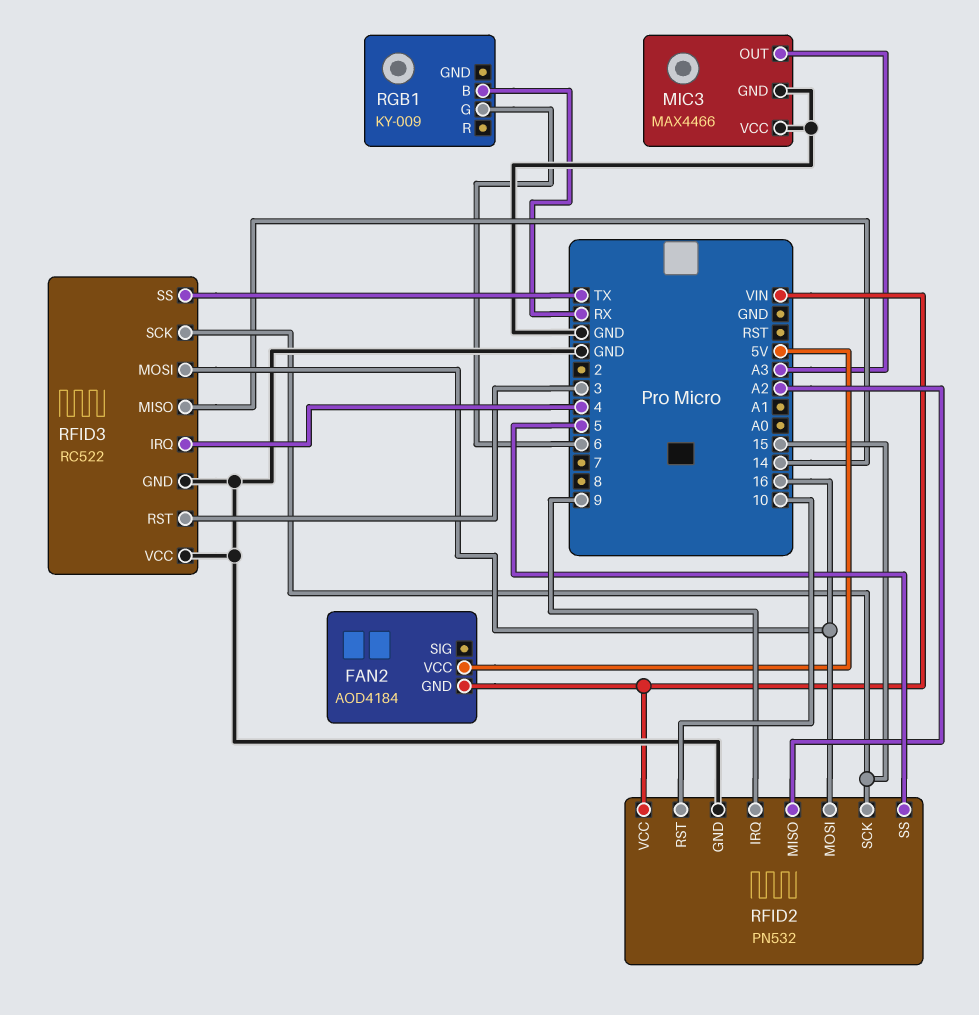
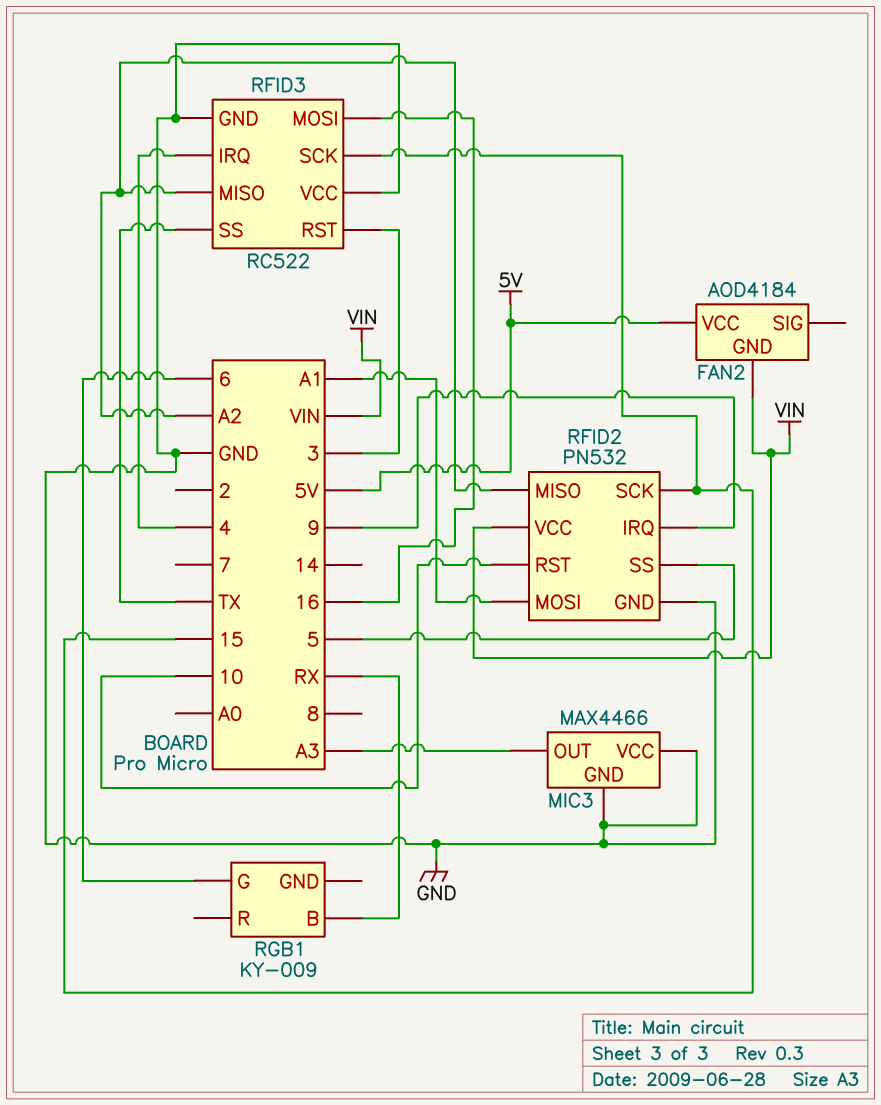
RFID2 pin MOSI: 16 -> A1
RFID3 pin MISO: 14 -> A2

